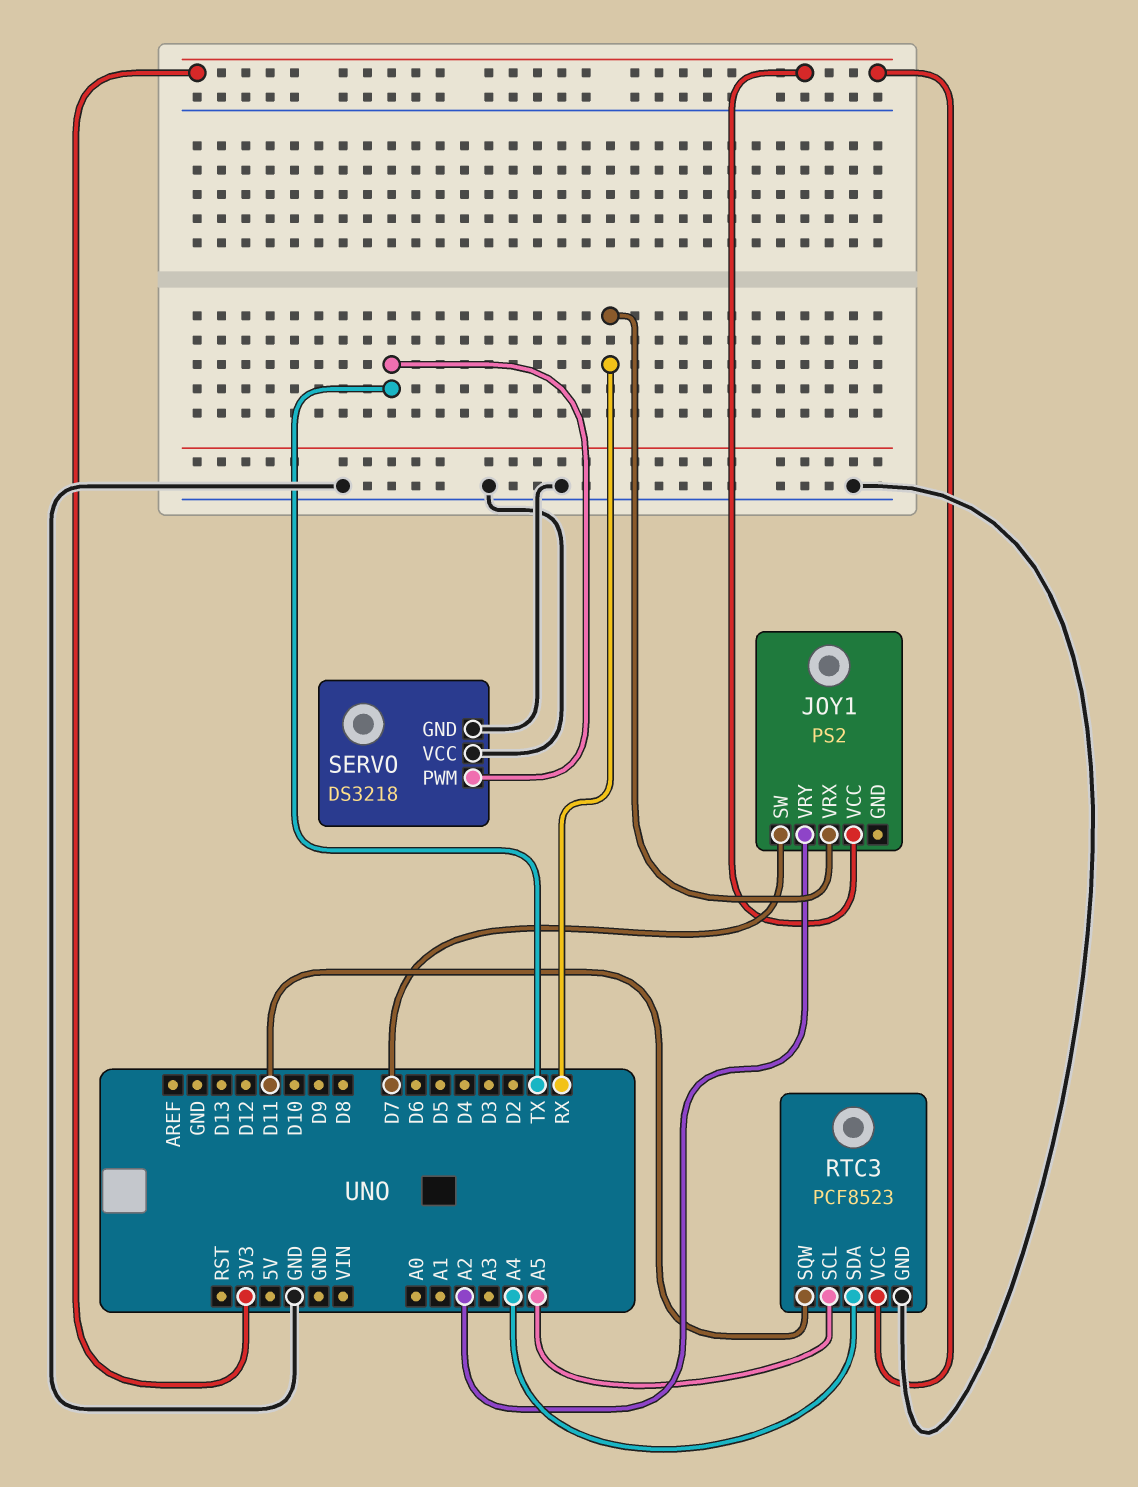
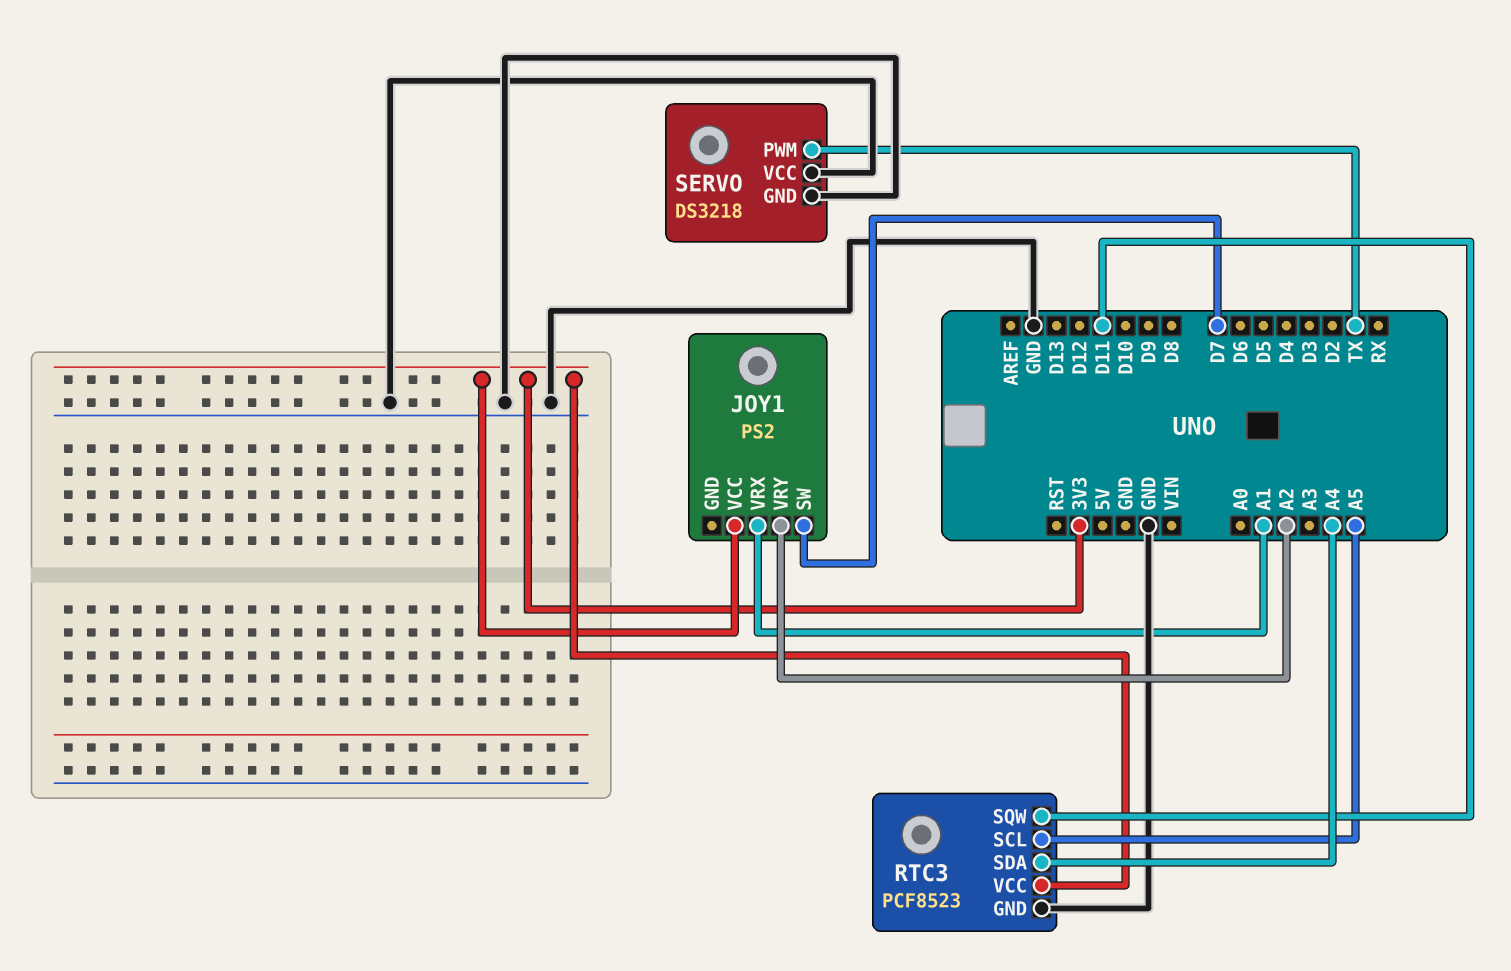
JOY1 pin VRX: RX -> A1

